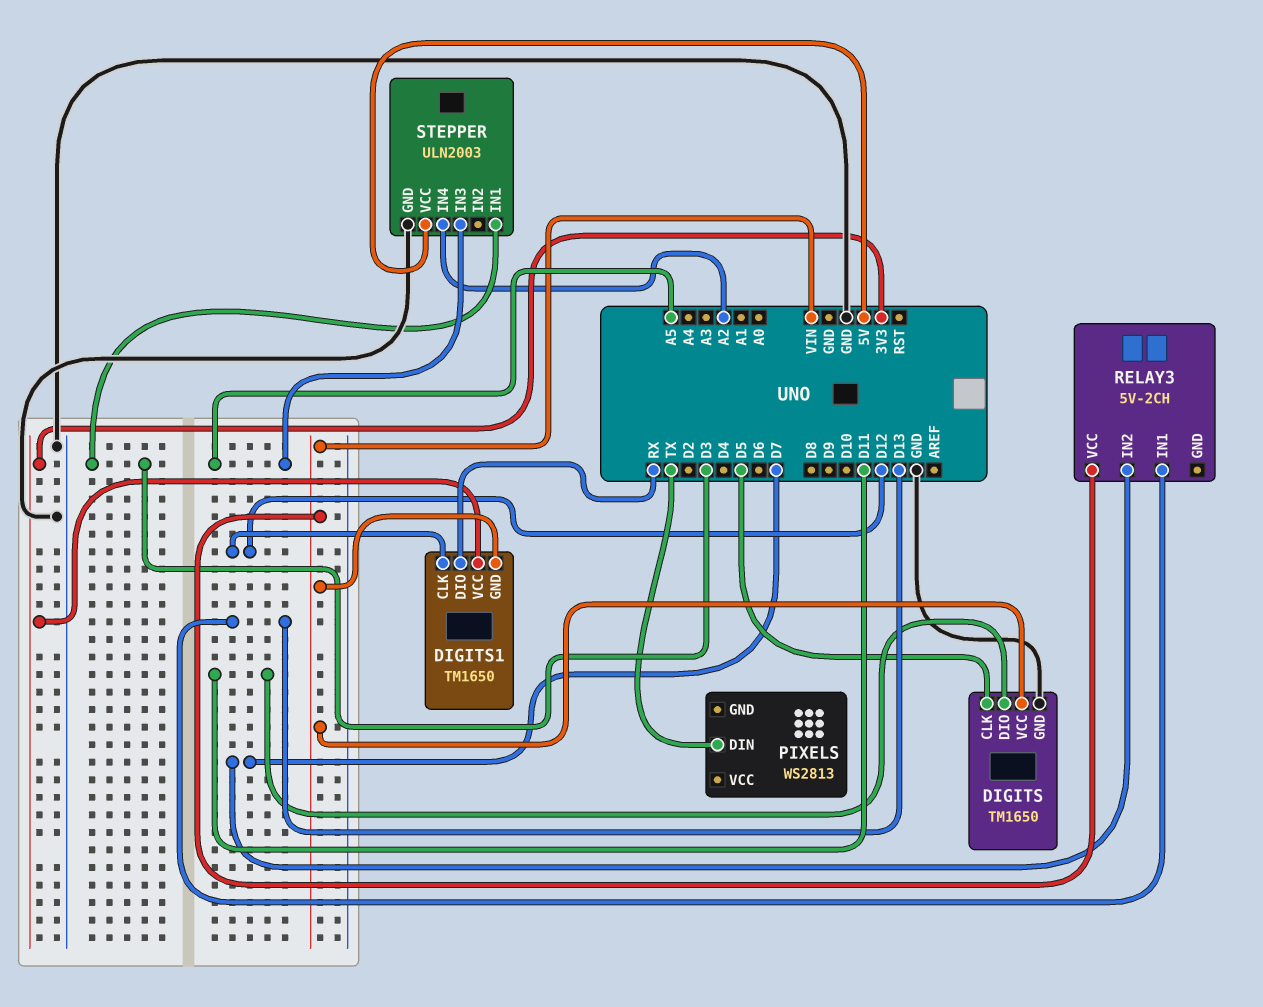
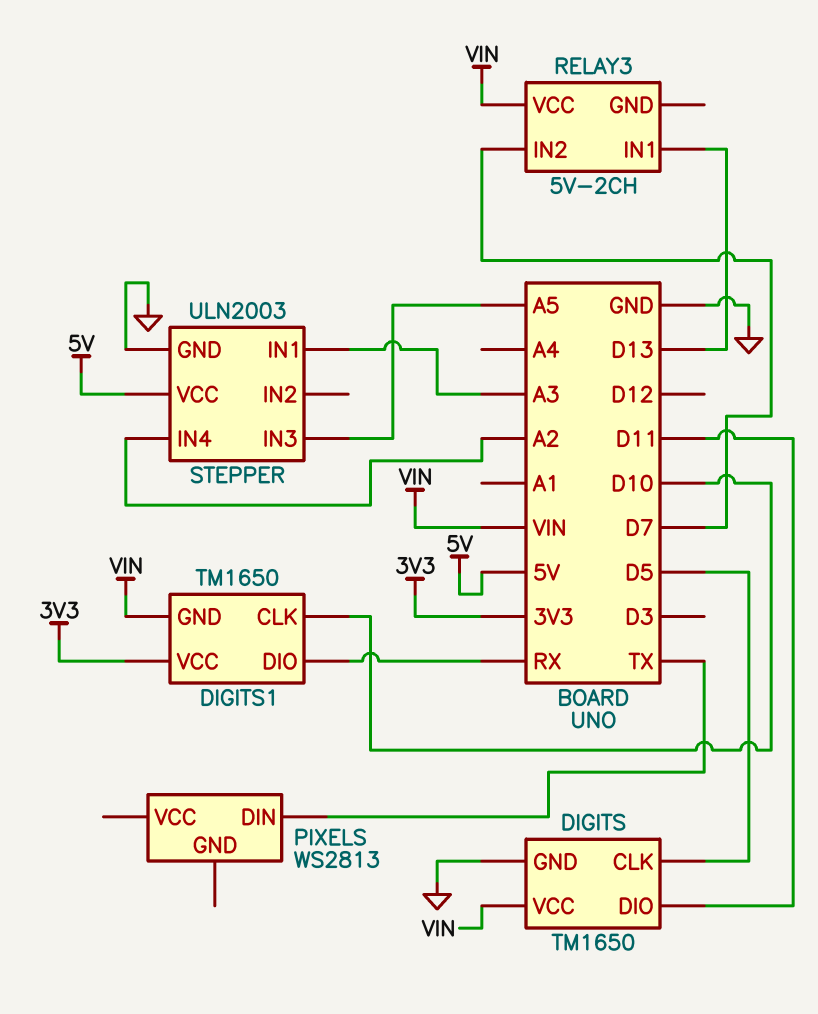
DIGITS1 pin CLK: D12 -> D10
STEPPER pin IN1: D3 -> A3

